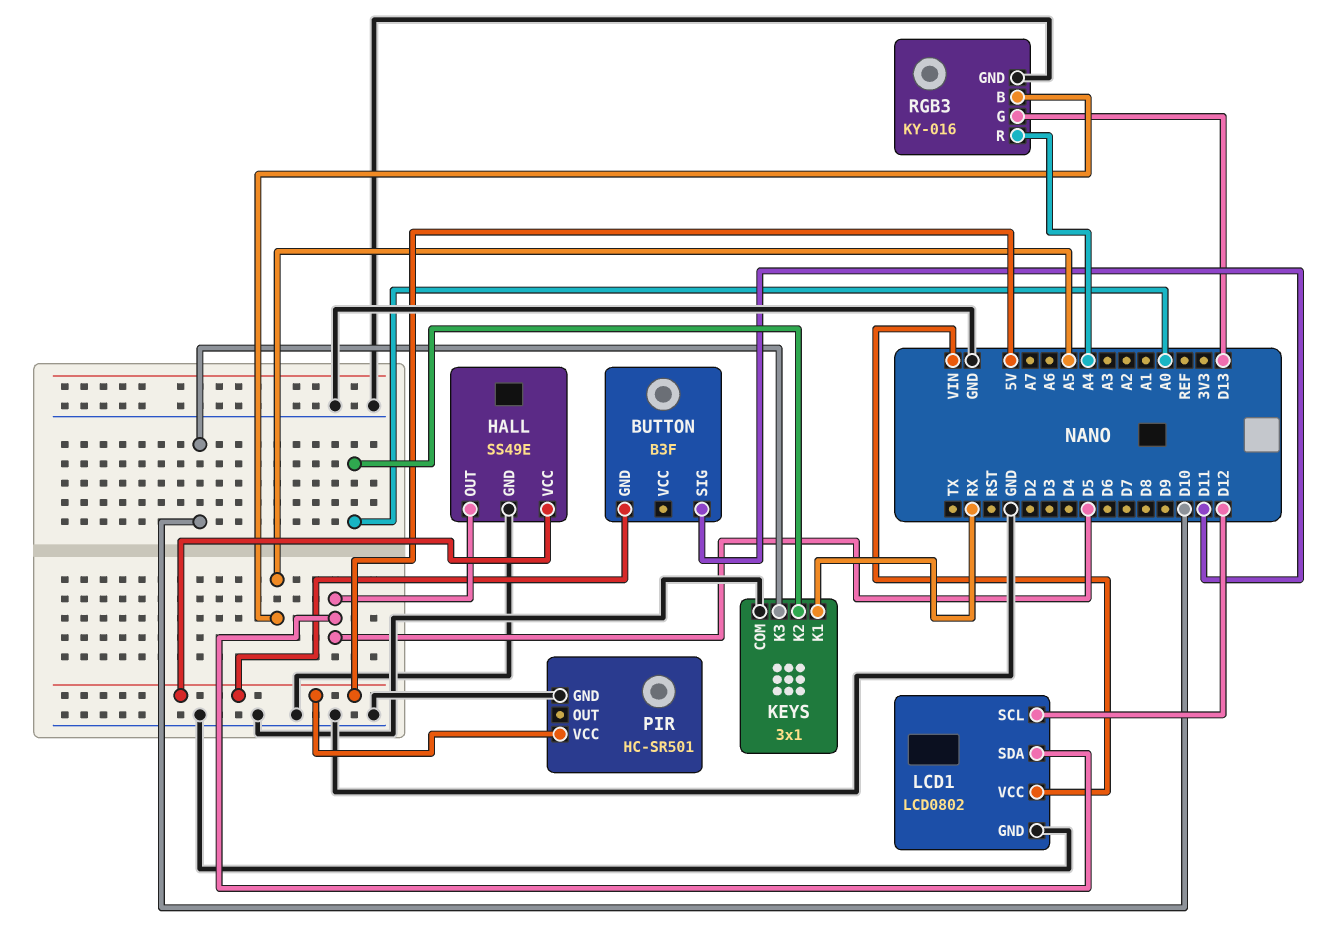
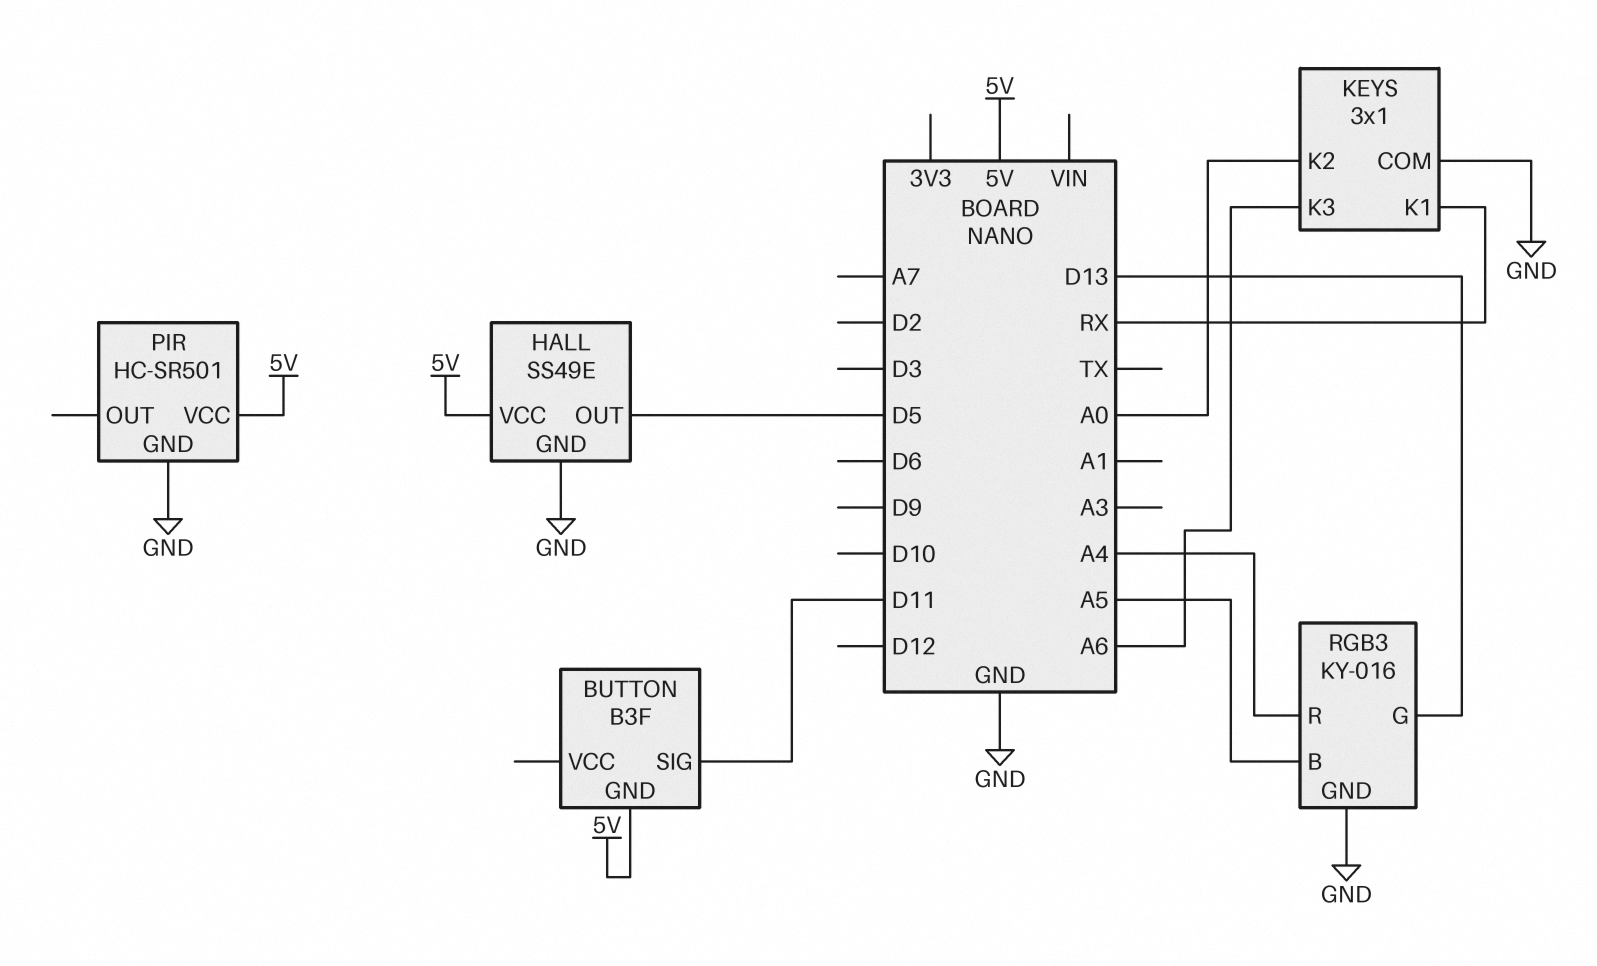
KEYS pin K3: D10 -> A6
LCD1: LCD0802 -> none
LCD1 pin GND: GND -> none
LCD1 pin SCL: D12 -> none
LCD1 pin SDA: D5 -> none
LCD1 pin VCC: VIN -> none

